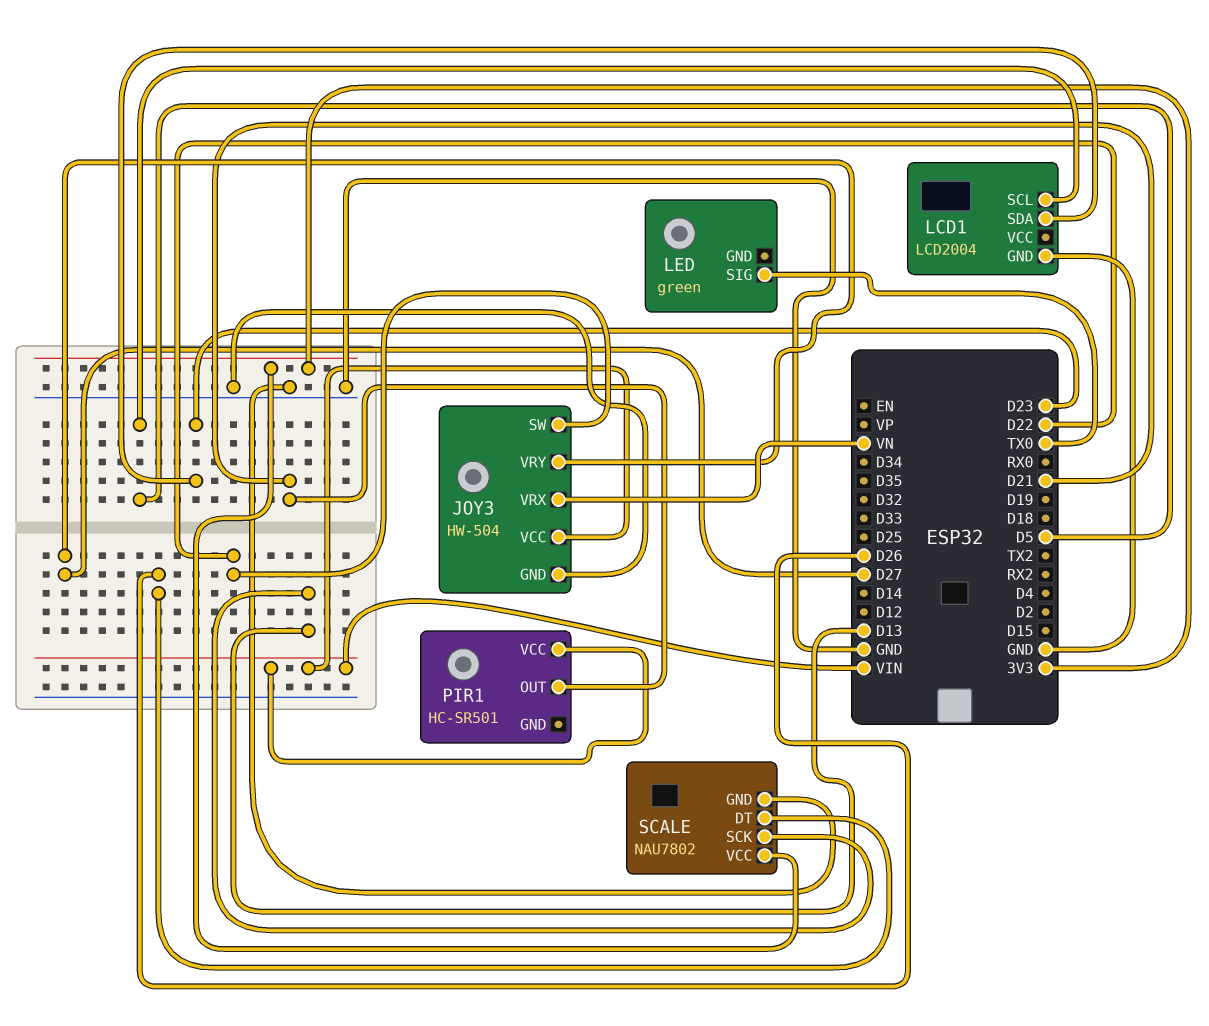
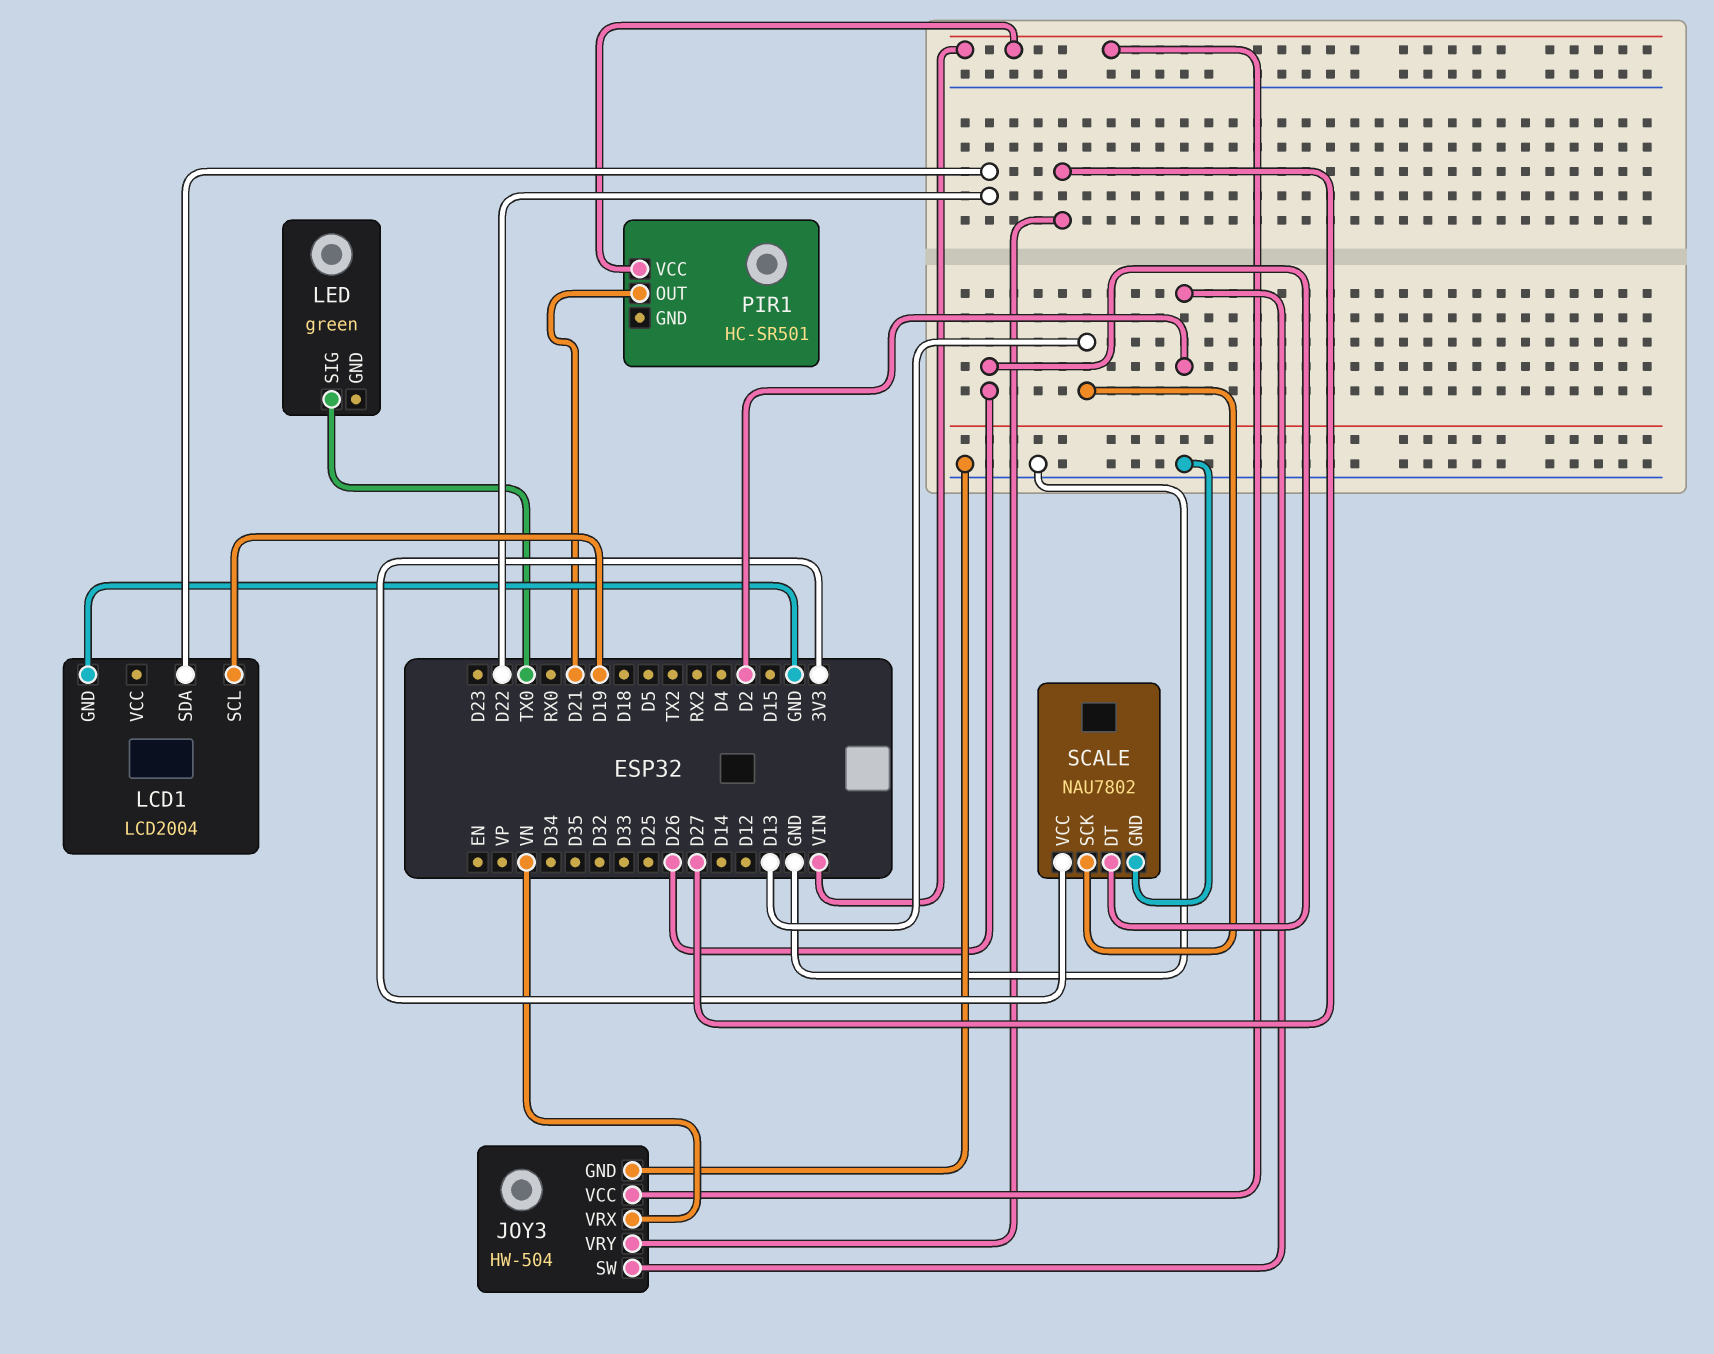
JOY3 pin SW: D22 -> D2
LCD1 pin SCL: D5 -> D19
LCD1 pin SDA: D23 -> D22

